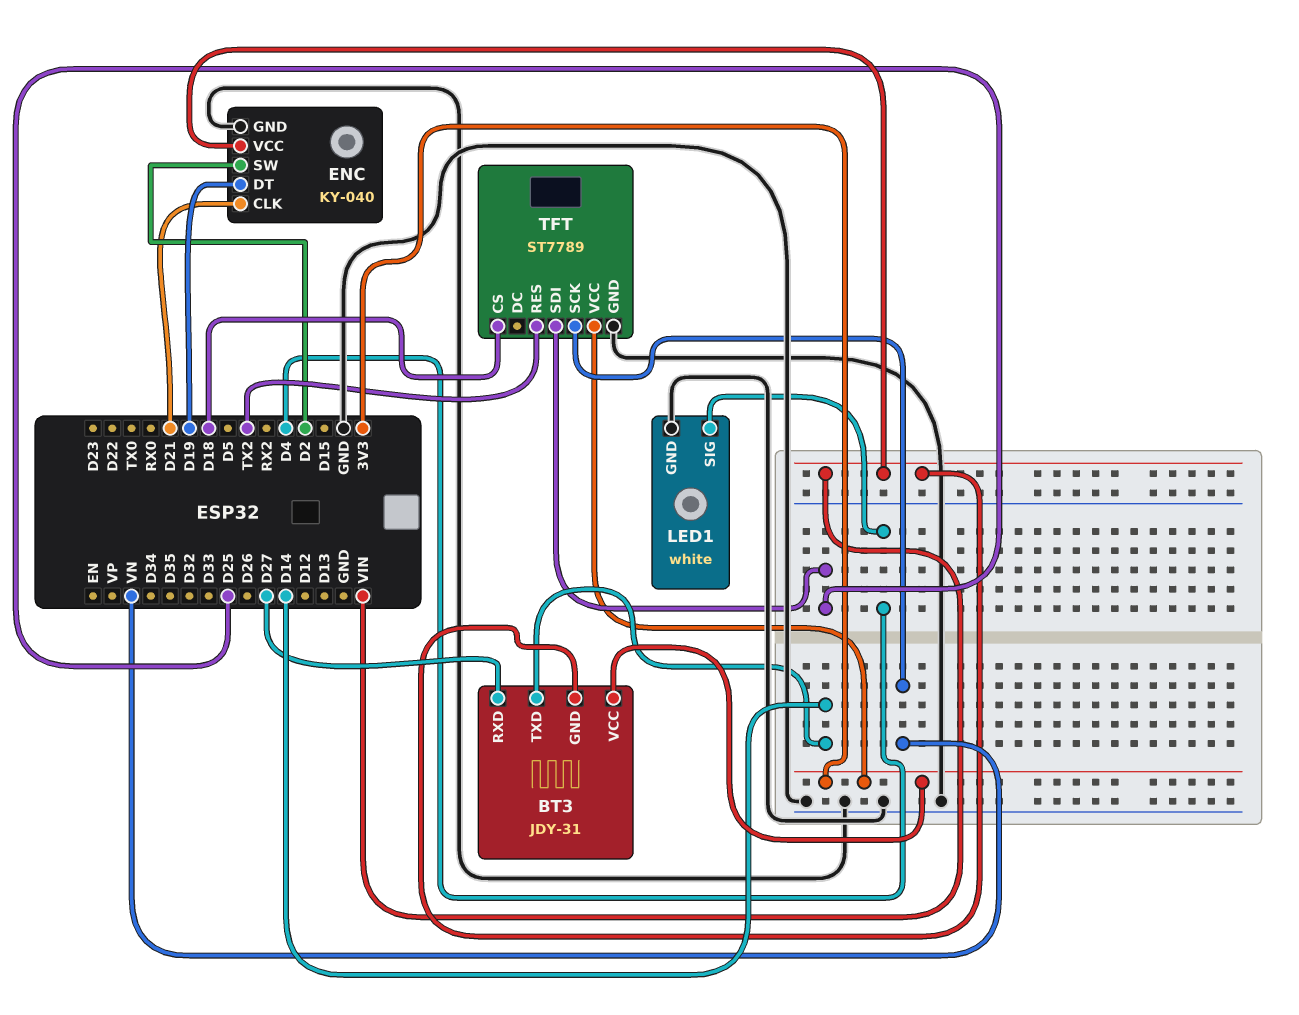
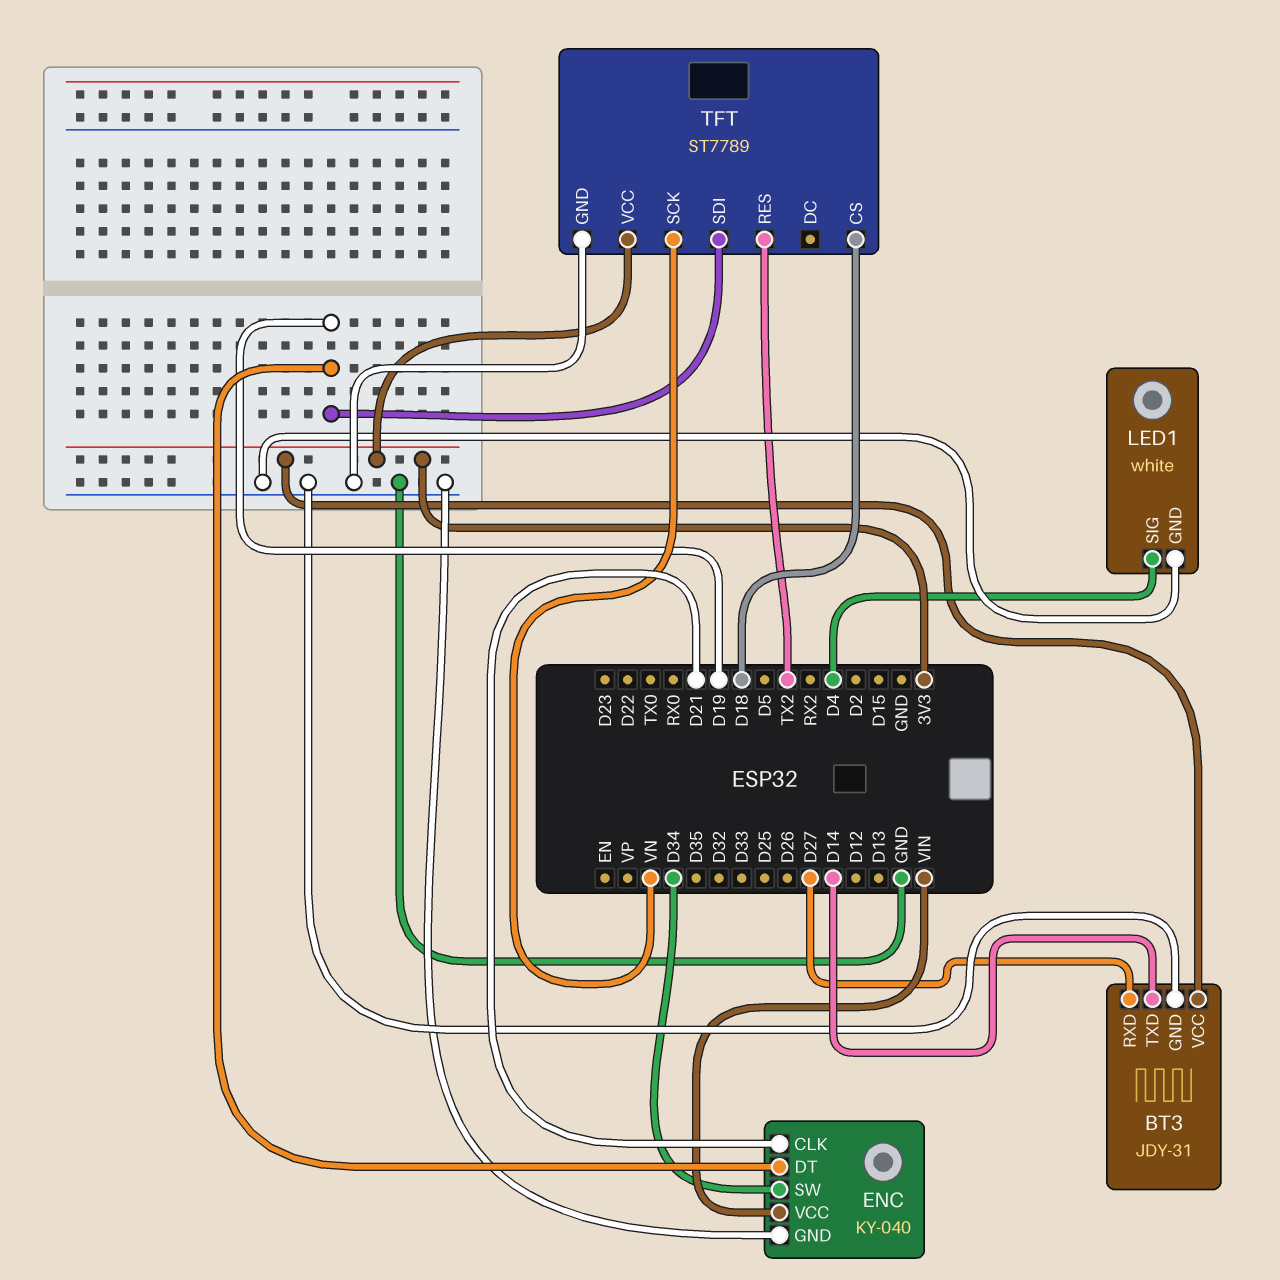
BT3 pin GND: VIN -> GND
ENC pin SW: D2 -> D34
TFT pin SDI: D25 -> D19

